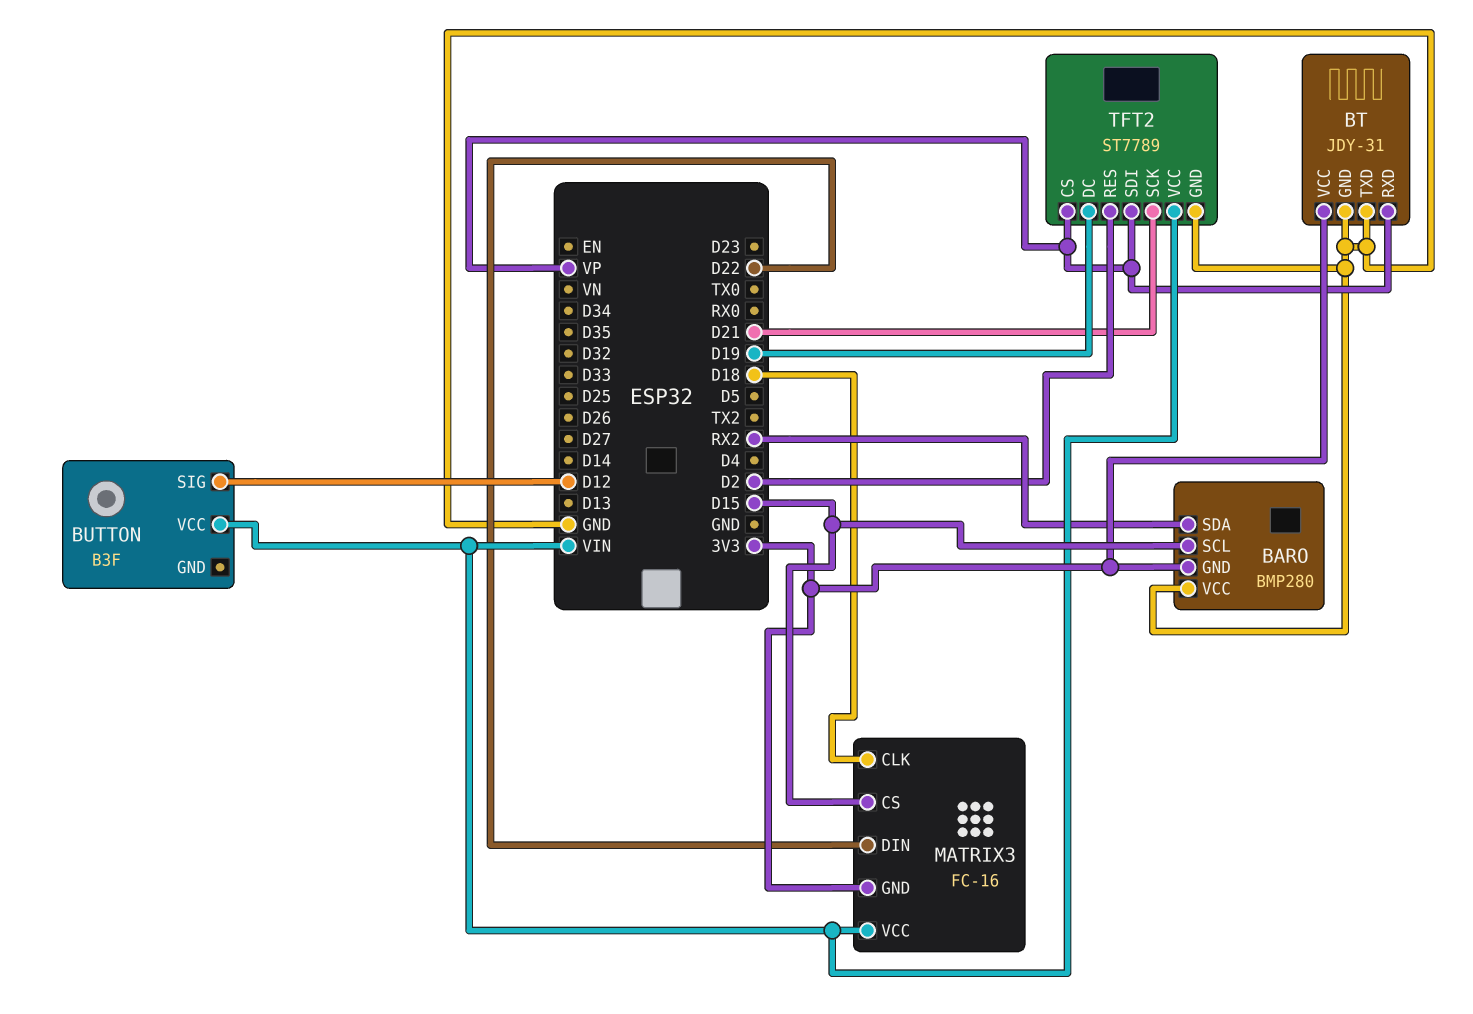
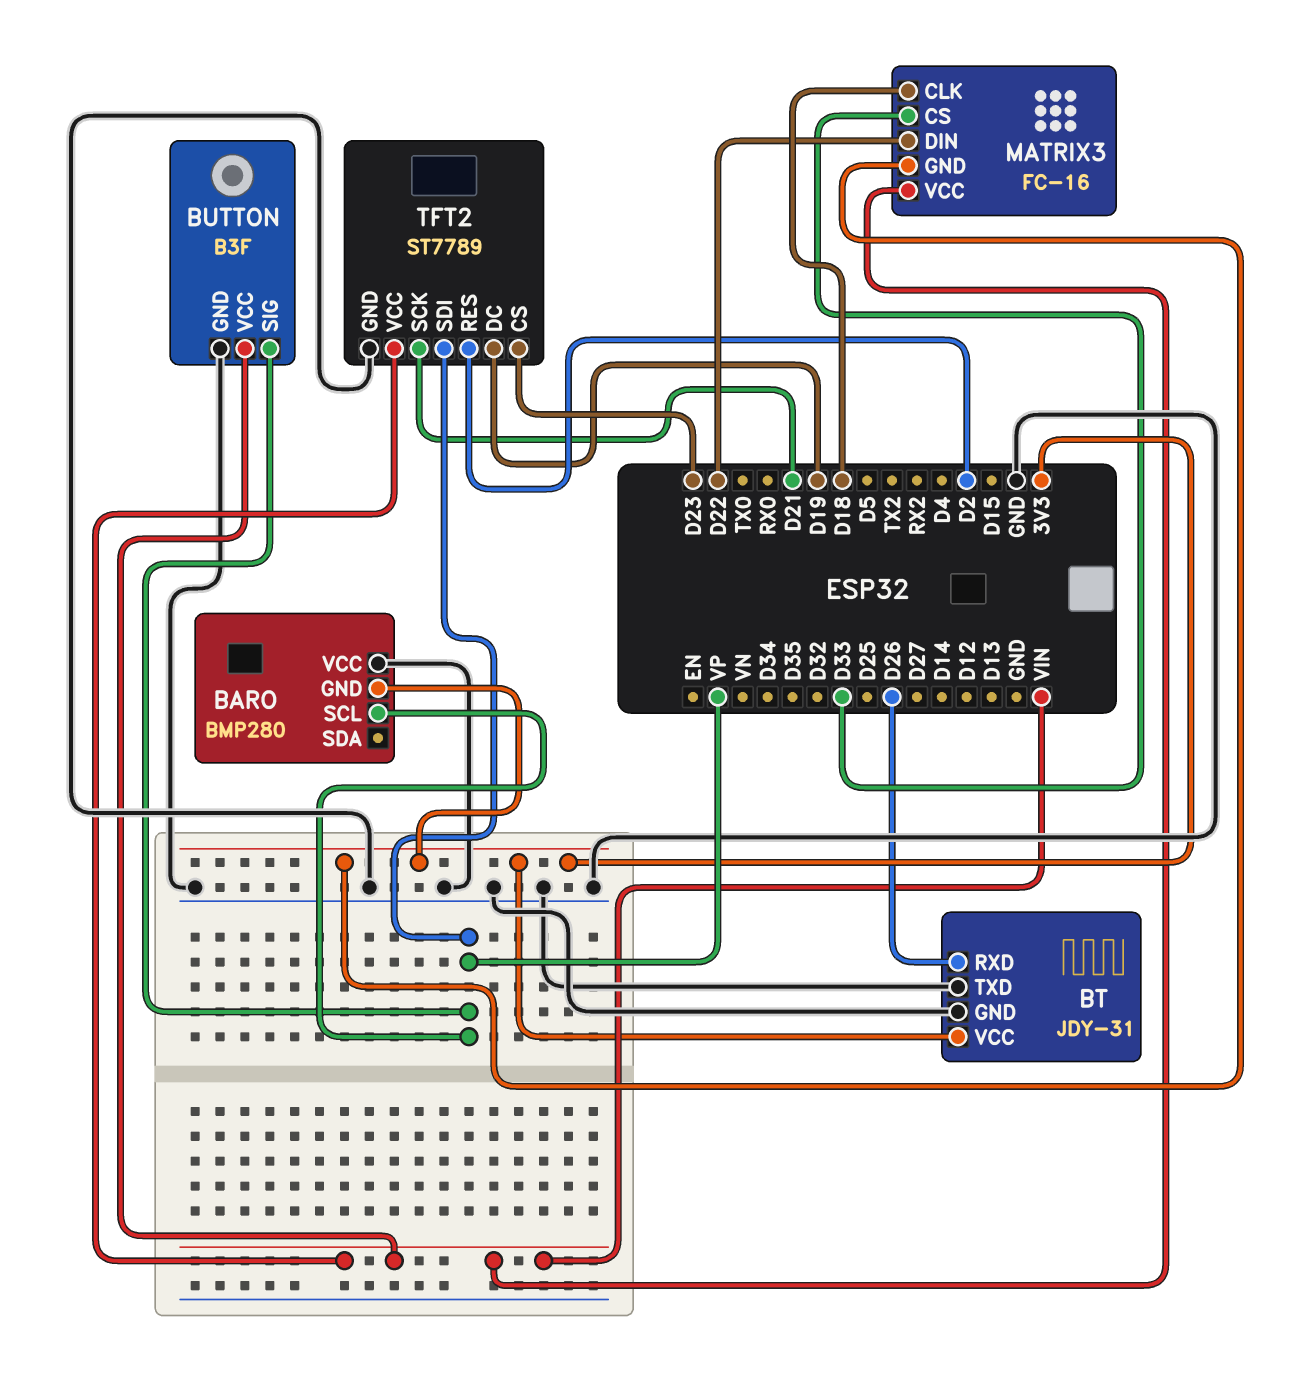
BARO pin SCL: D15 -> VP
BARO pin SDA: RX2 -> none
BT pin RXD: VP -> D26
BUTTON pin GND: none -> GND
BUTTON pin SIG: D12 -> VP
MATRIX3 pin CS: D15 -> D33
TFT2 pin CS: VP -> D23

